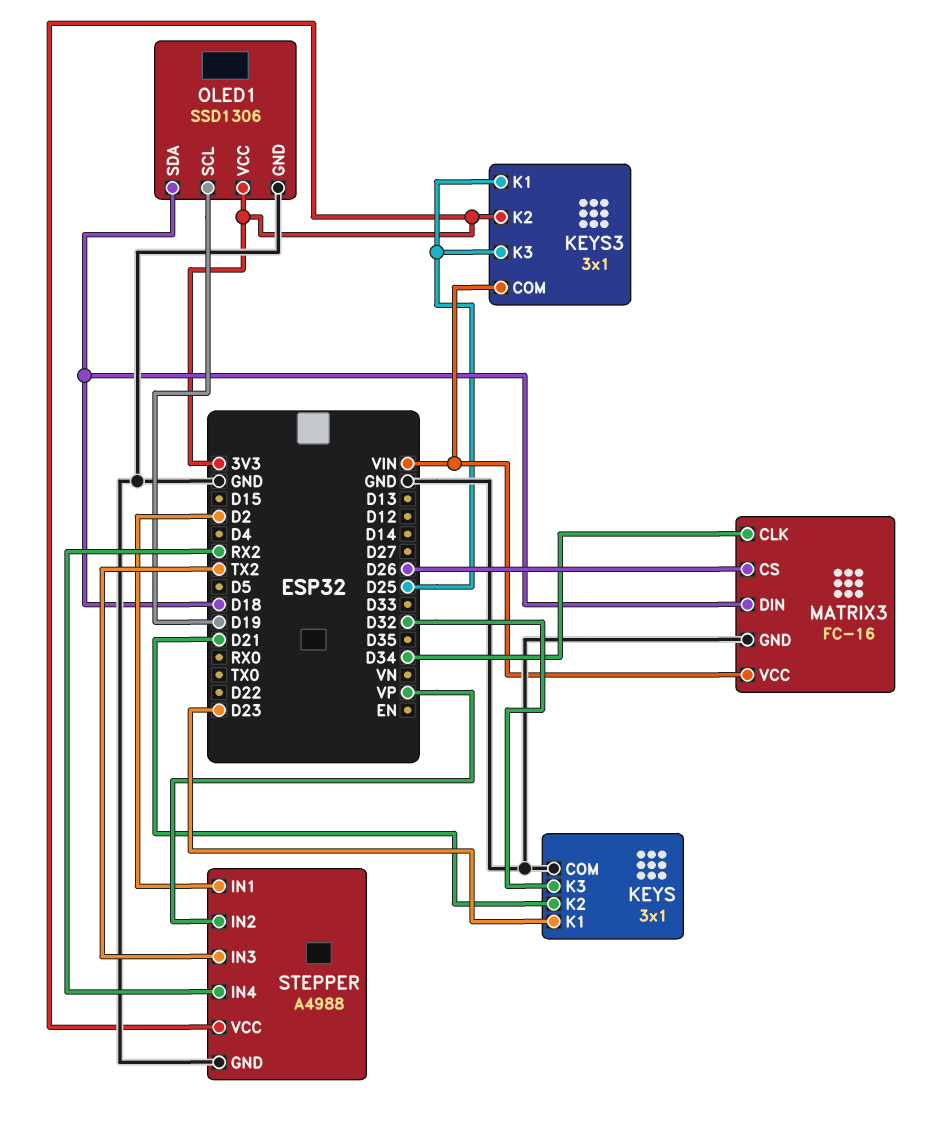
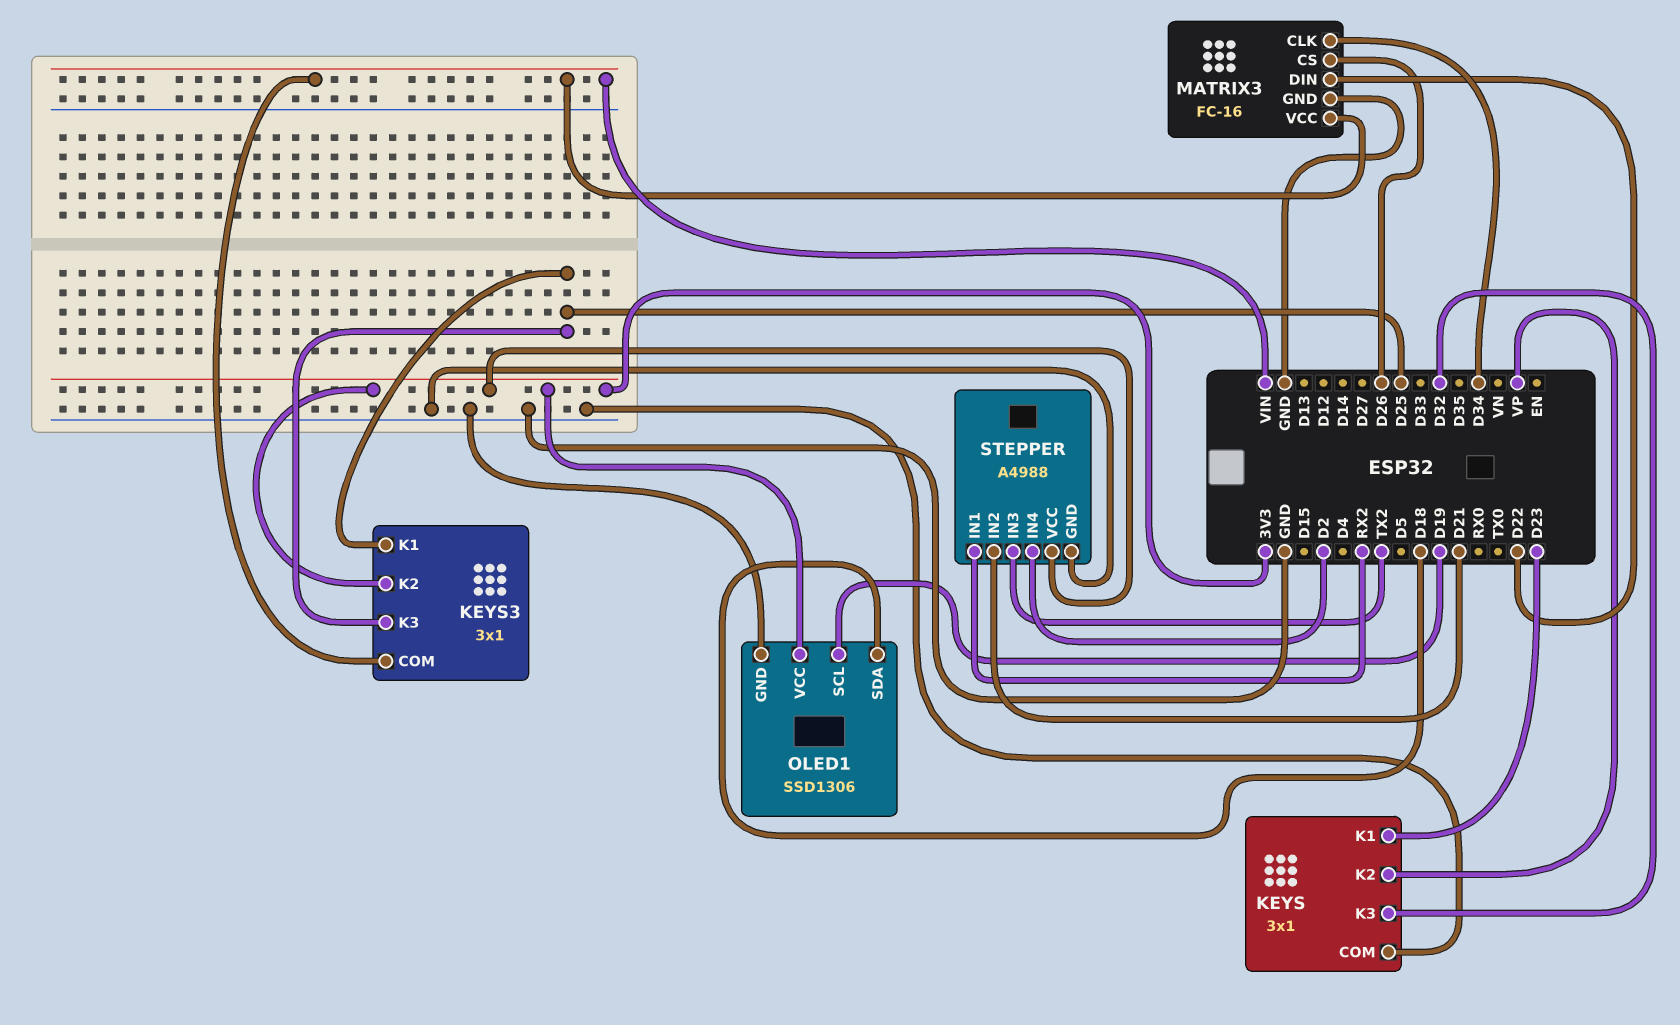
KEYS pin K2: D21 -> VP
MATRIX3 pin DIN: D18 -> D22
STEPPER pin IN1: D2 -> RX2
STEPPER pin IN2: VP -> D21
STEPPER pin IN4: RX2 -> D2

